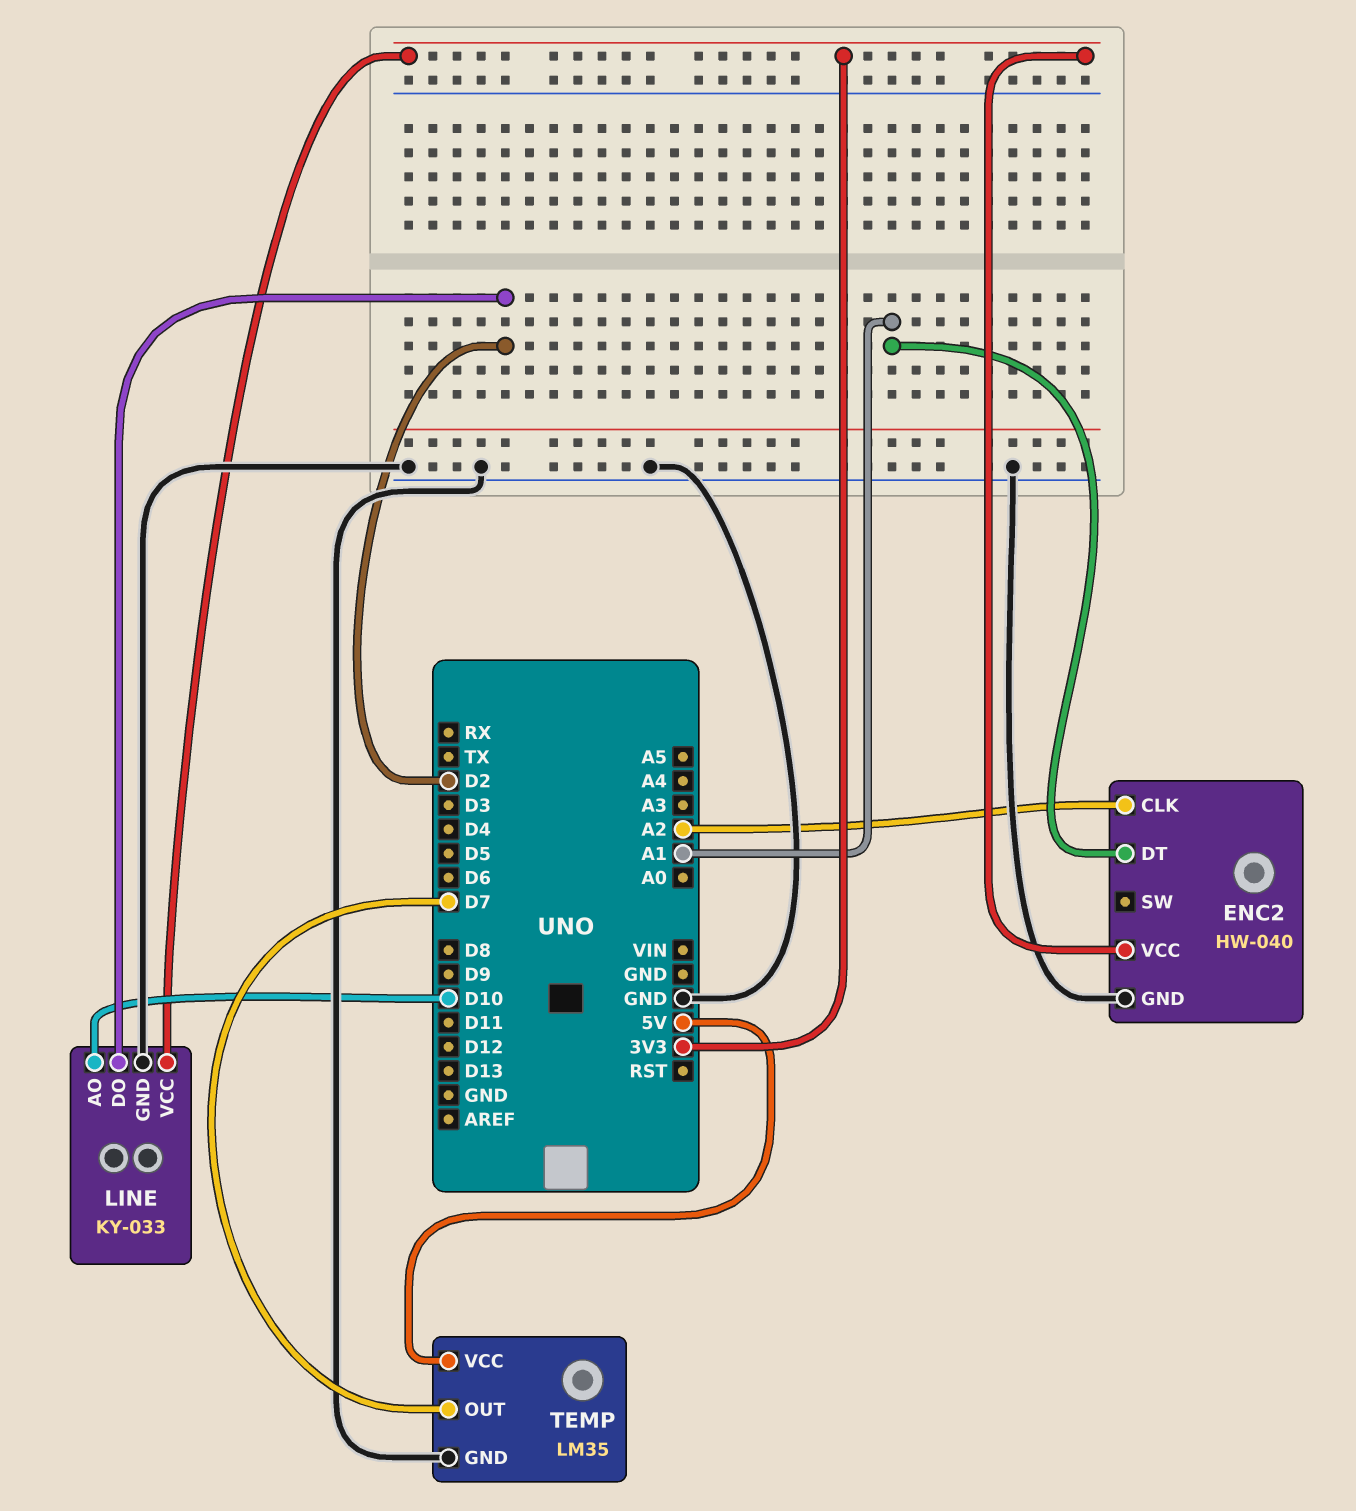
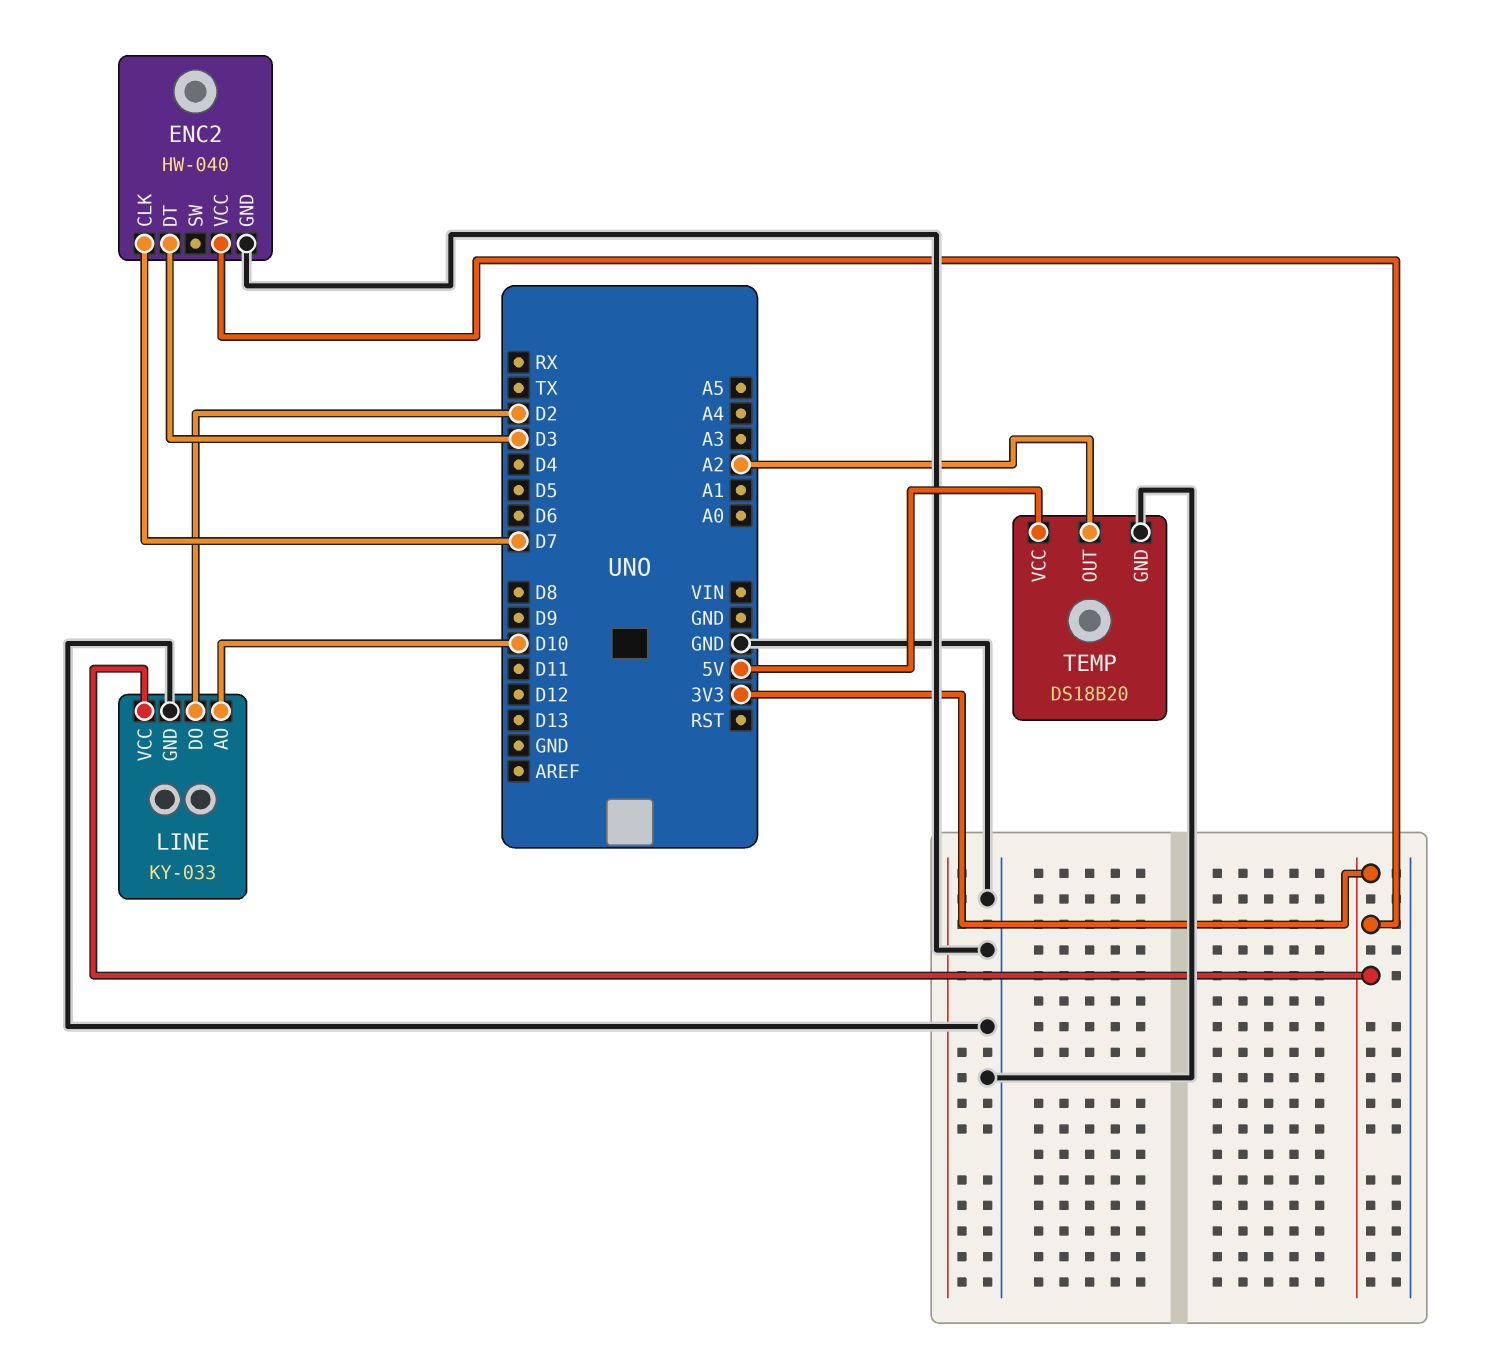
ENC2 pin CLK: A2 -> D7
ENC2 pin DT: A1 -> D3
TEMP: LM35 -> DS18B20
TEMP pin OUT: D7 -> A2

